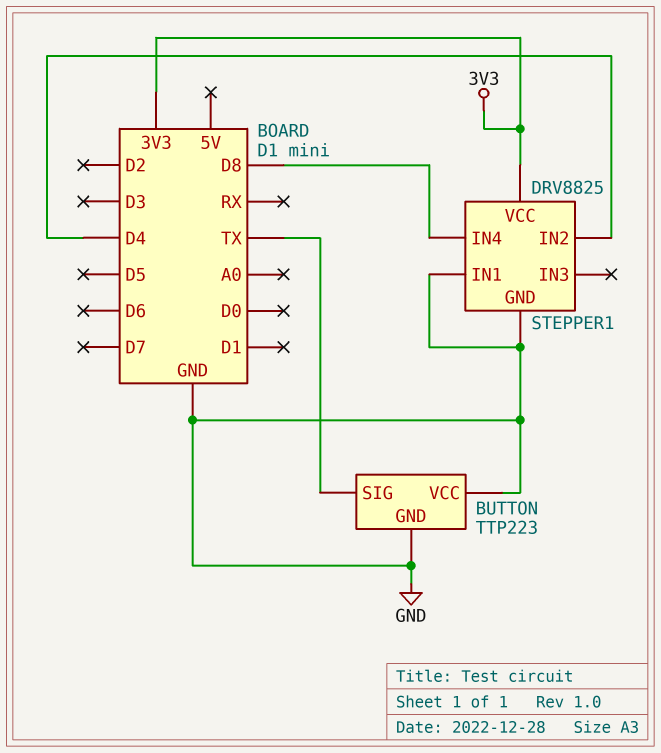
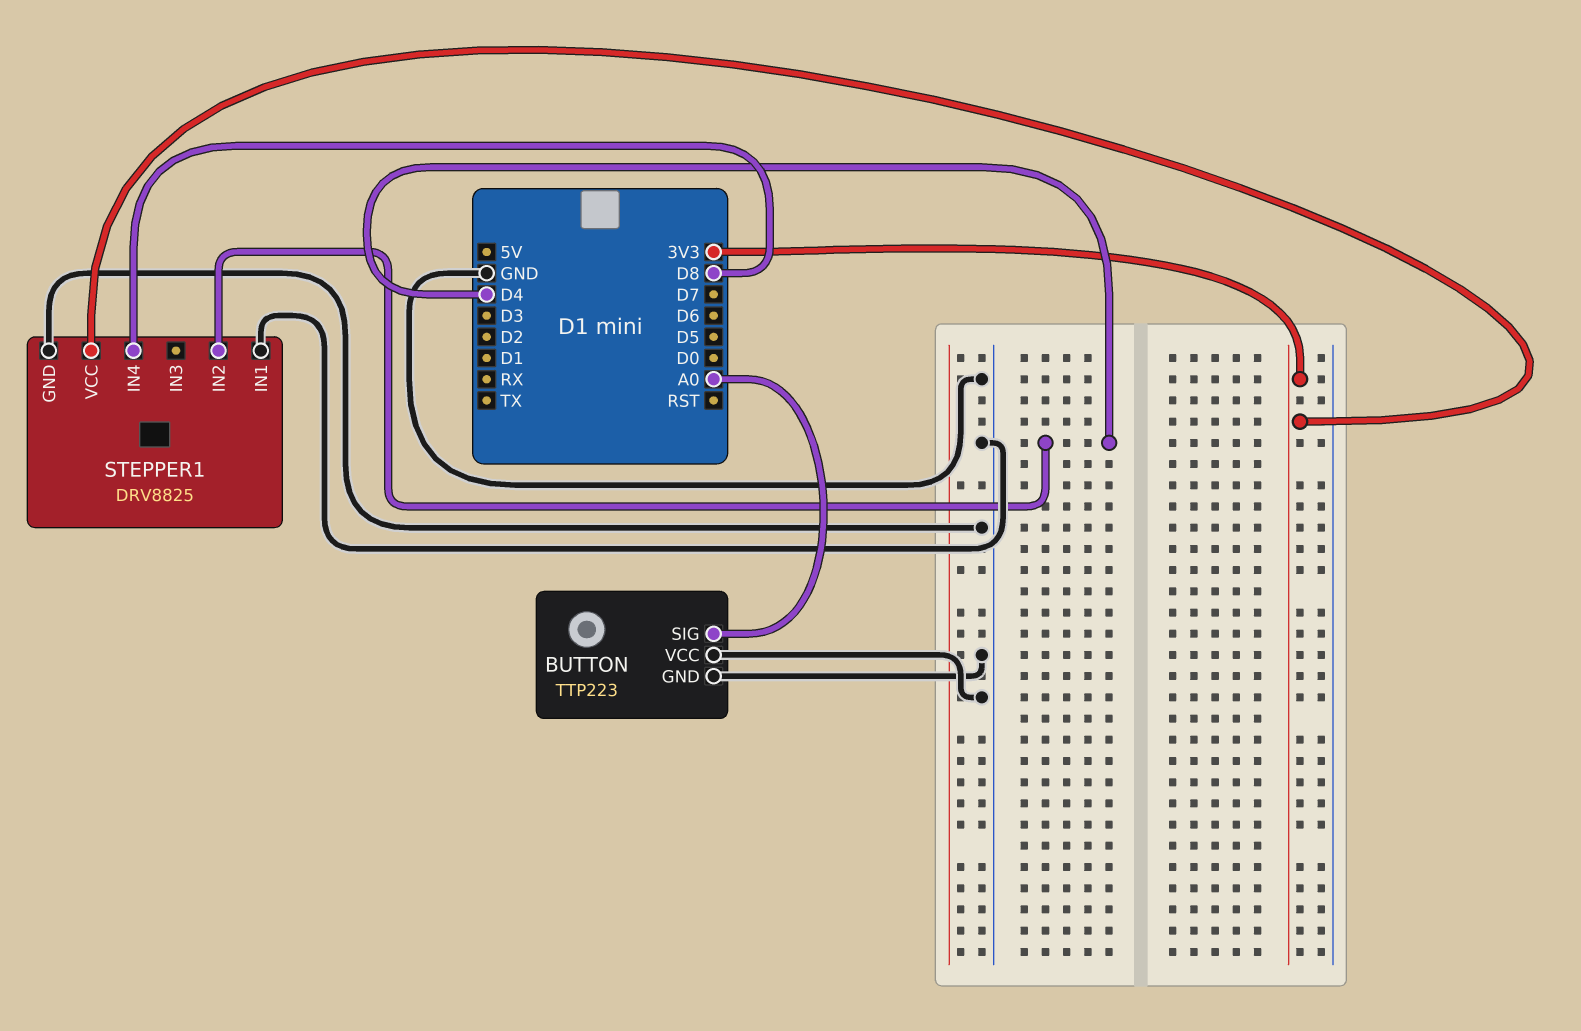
BUTTON pin SIG: TX -> A0

